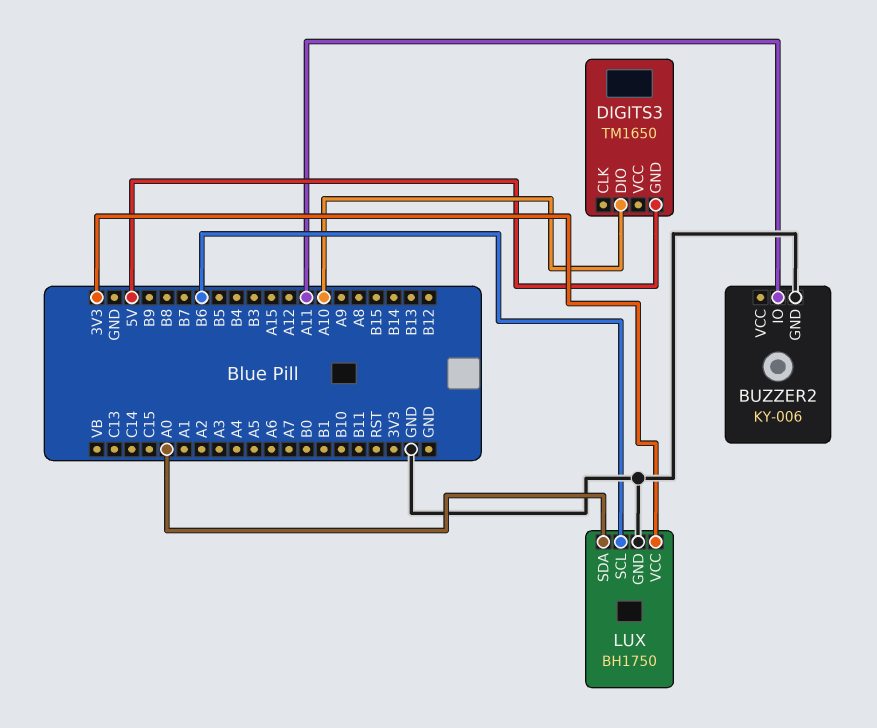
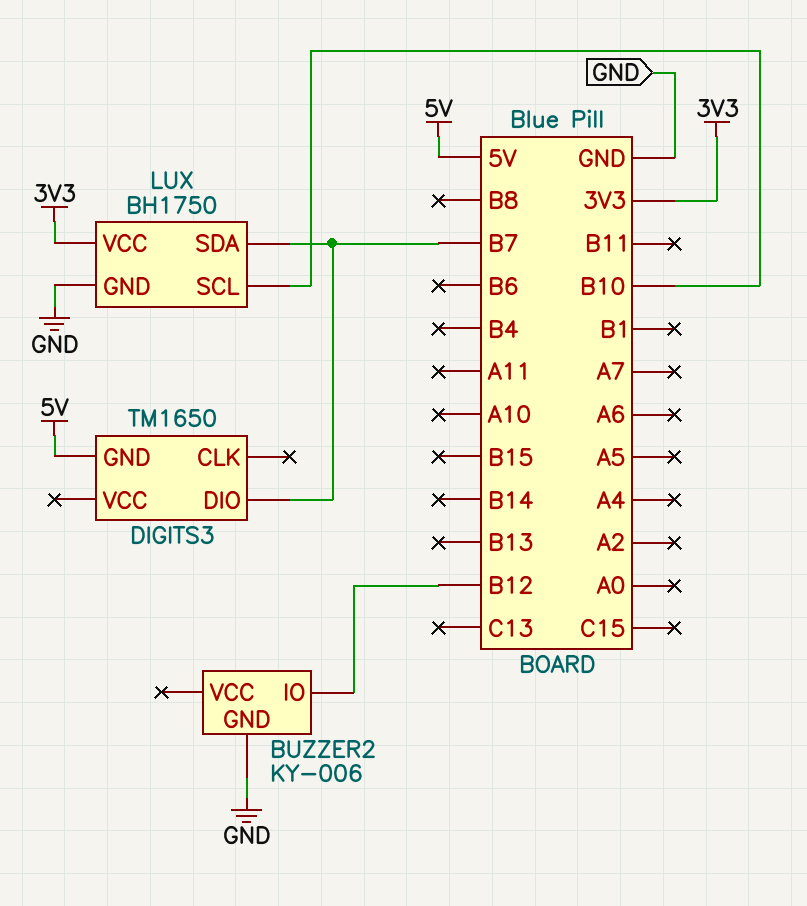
BUZZER2 pin IO: A11 -> B12
DIGITS3 pin DIO: A10 -> B7
LUX pin SCL: B6 -> B10
LUX pin SDA: A0 -> B7

